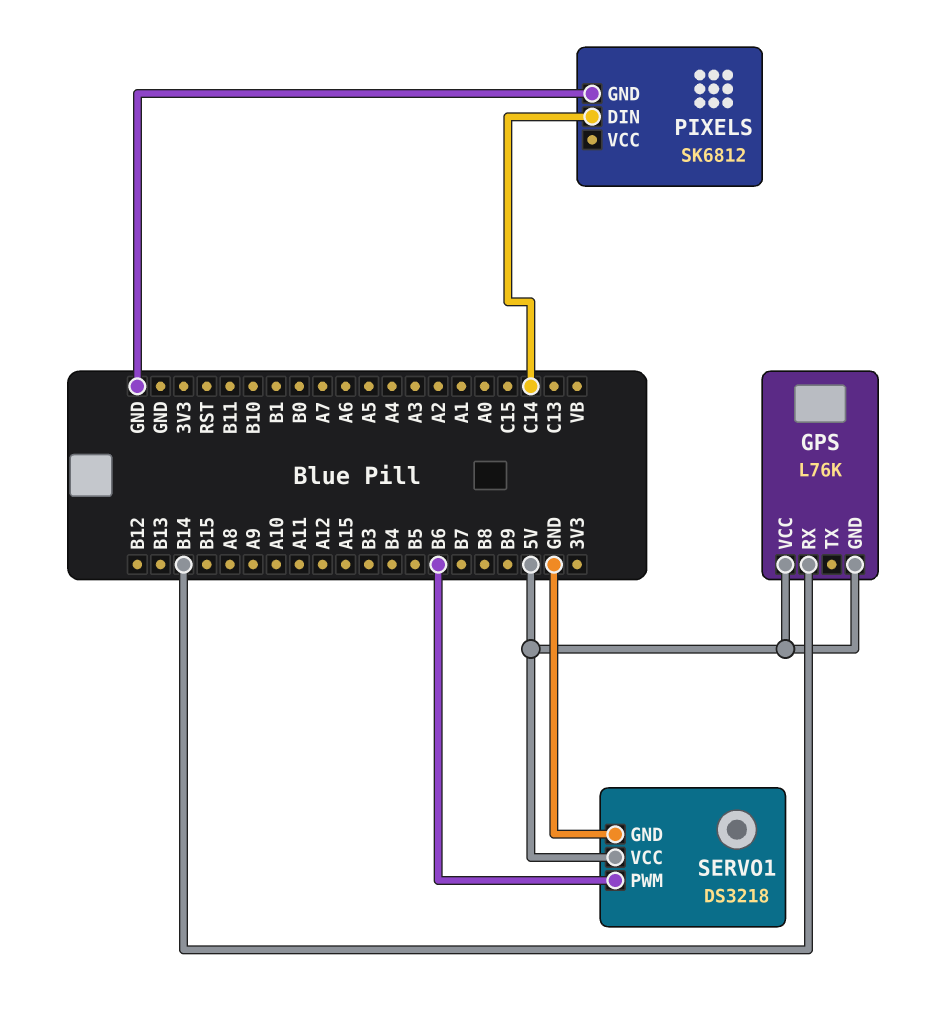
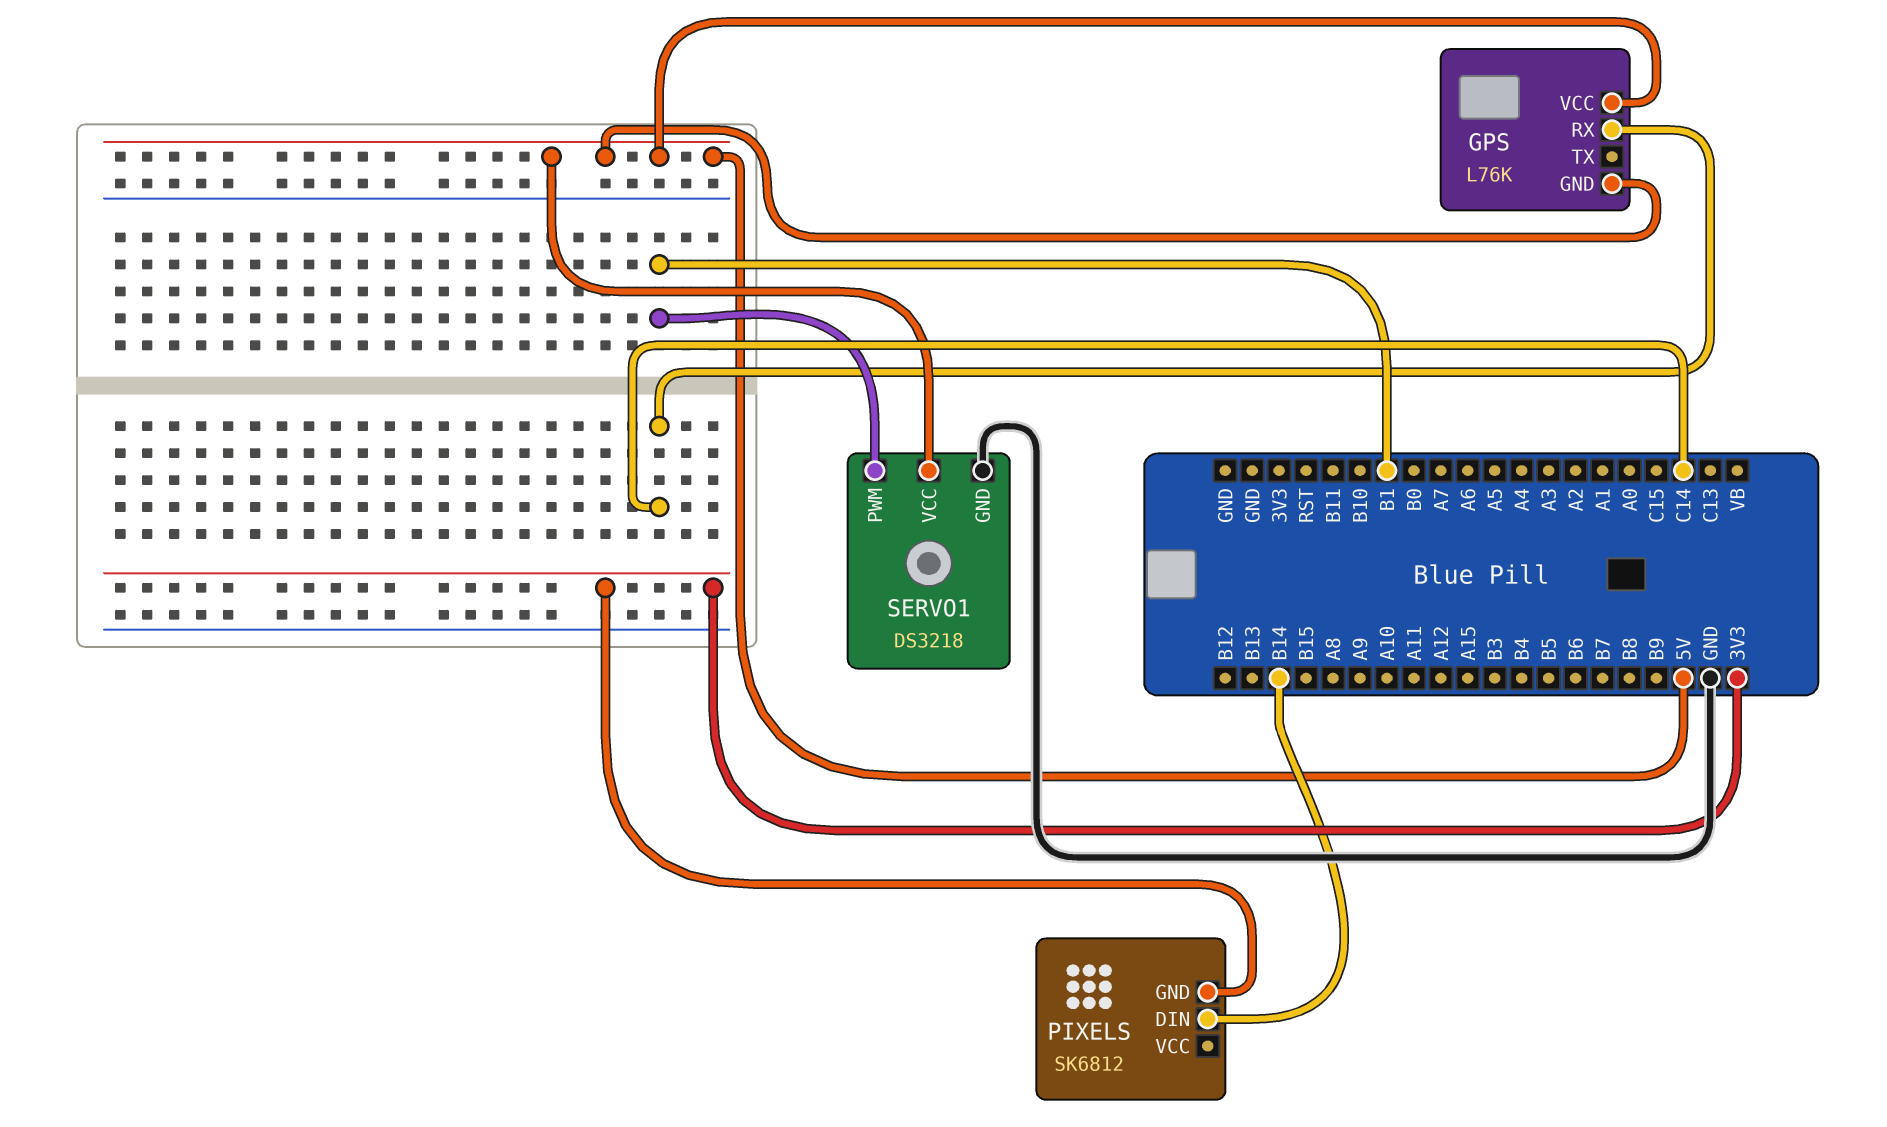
GPS pin RX: B14 -> C14
PIXELS pin DIN: C14 -> B14
PIXELS pin GND: GND -> 3V3
SERVO1 pin PWM: B6 -> B1

